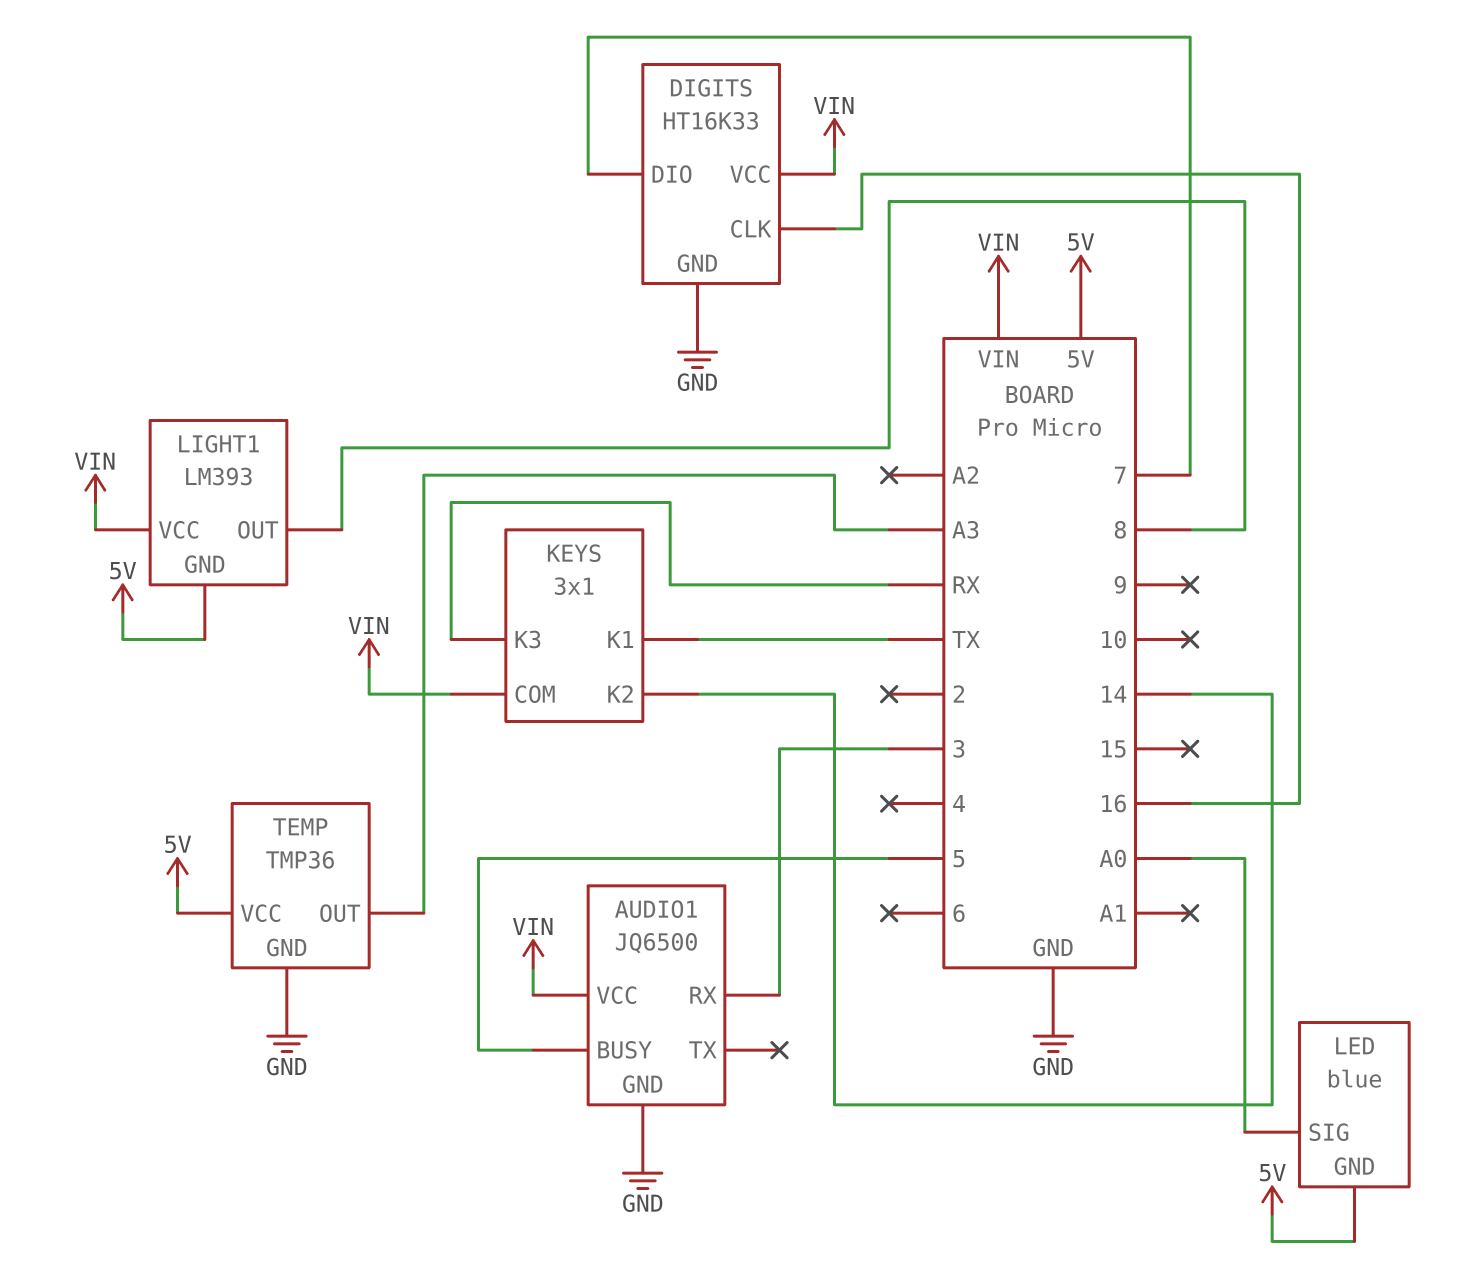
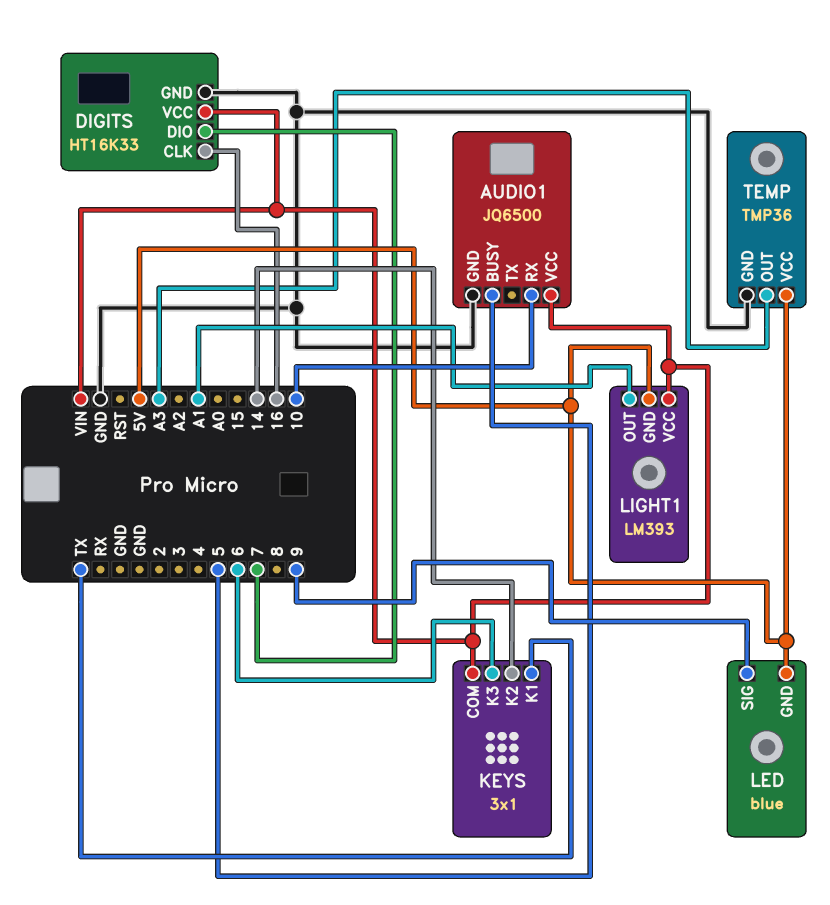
AUDIO1 pin RX: 3 -> 10
KEYS pin K3: RX -> 6
LED pin SIG: A0 -> 9
LIGHT1 pin OUT: 8 -> A1

